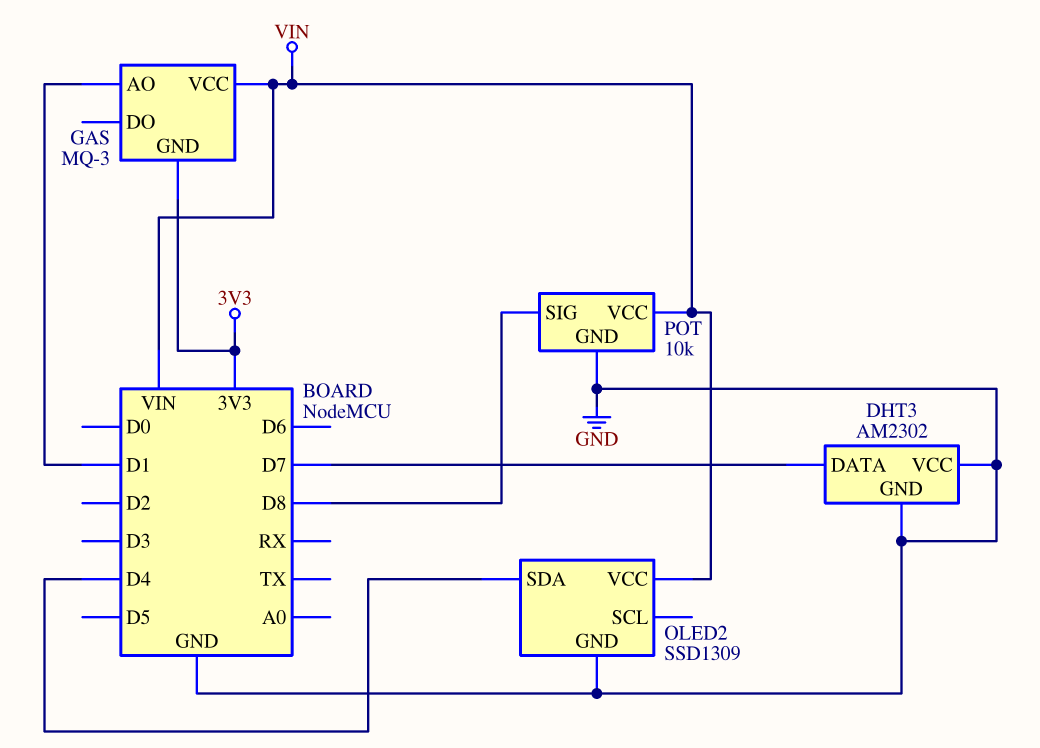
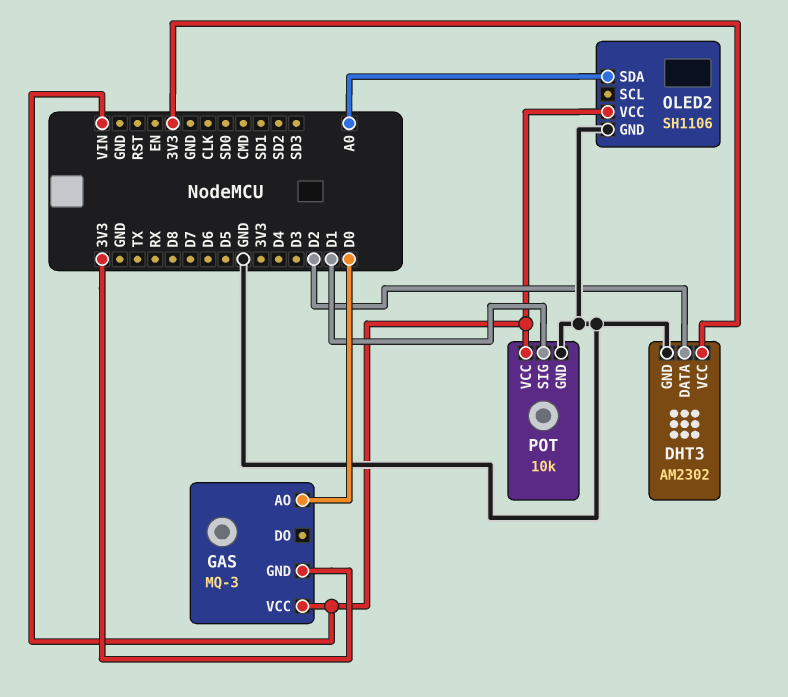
DHT3 pin DATA: D7 -> D2
DHT3 pin VCC: GND -> 3V3
GAS pin AO: D1 -> D0
OLED2: SSD1309 -> SH1106
OLED2 pin SDA: D4 -> A0
POT pin SIG: D8 -> D1

